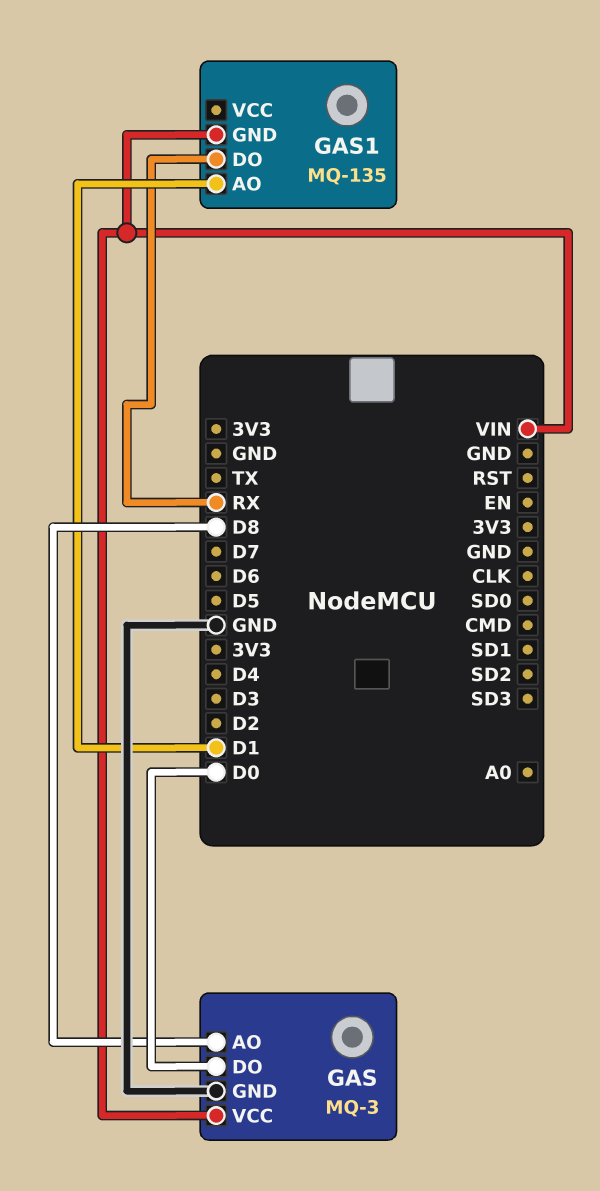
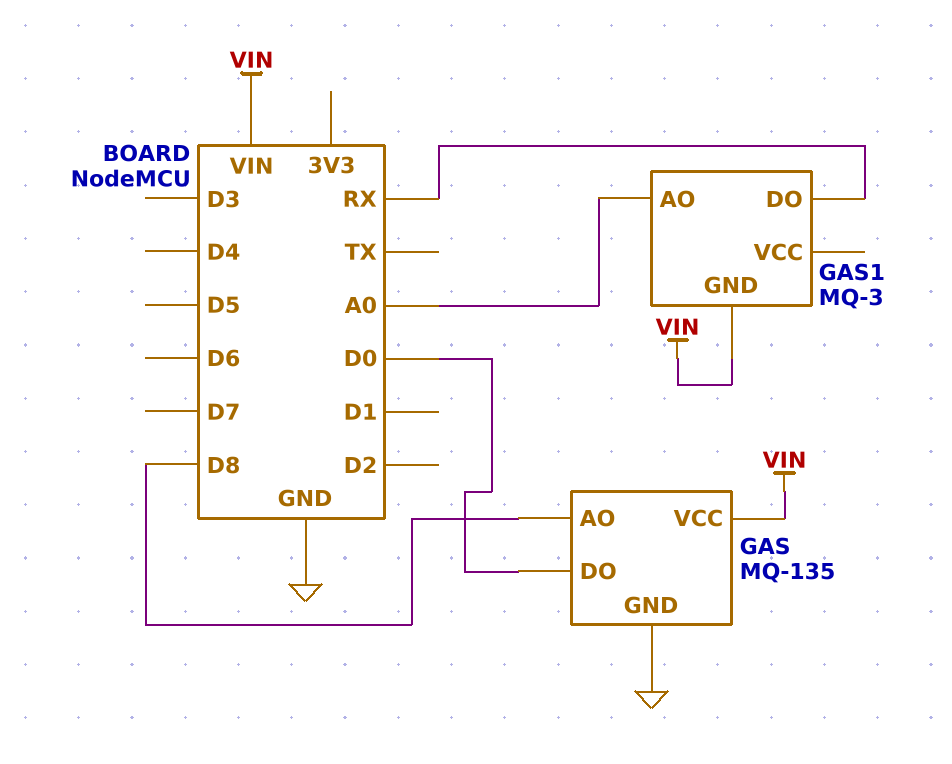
GAS: MQ-3 -> MQ-135
GAS1: MQ-135 -> MQ-3
GAS1 pin AO: D1 -> A0

